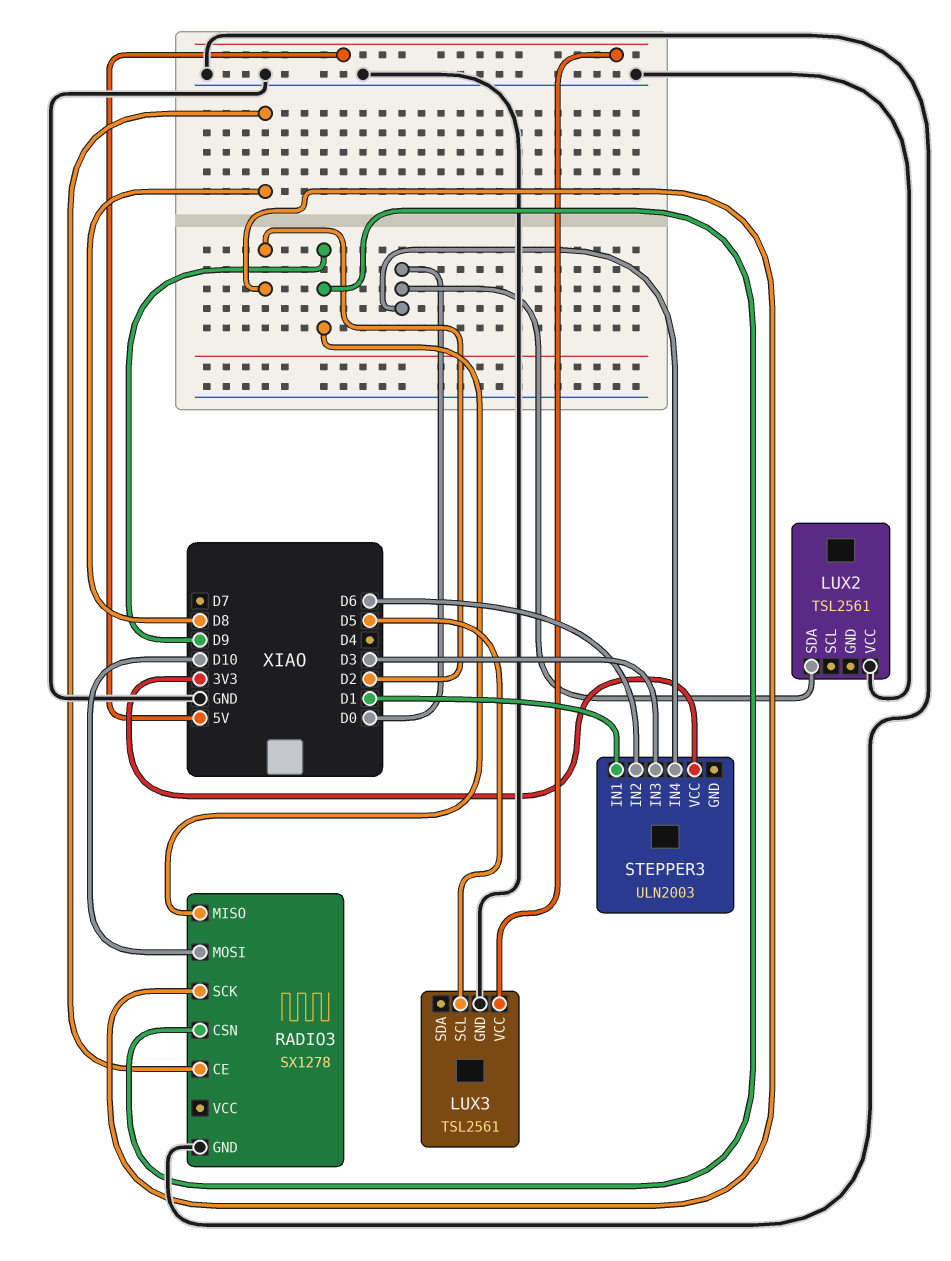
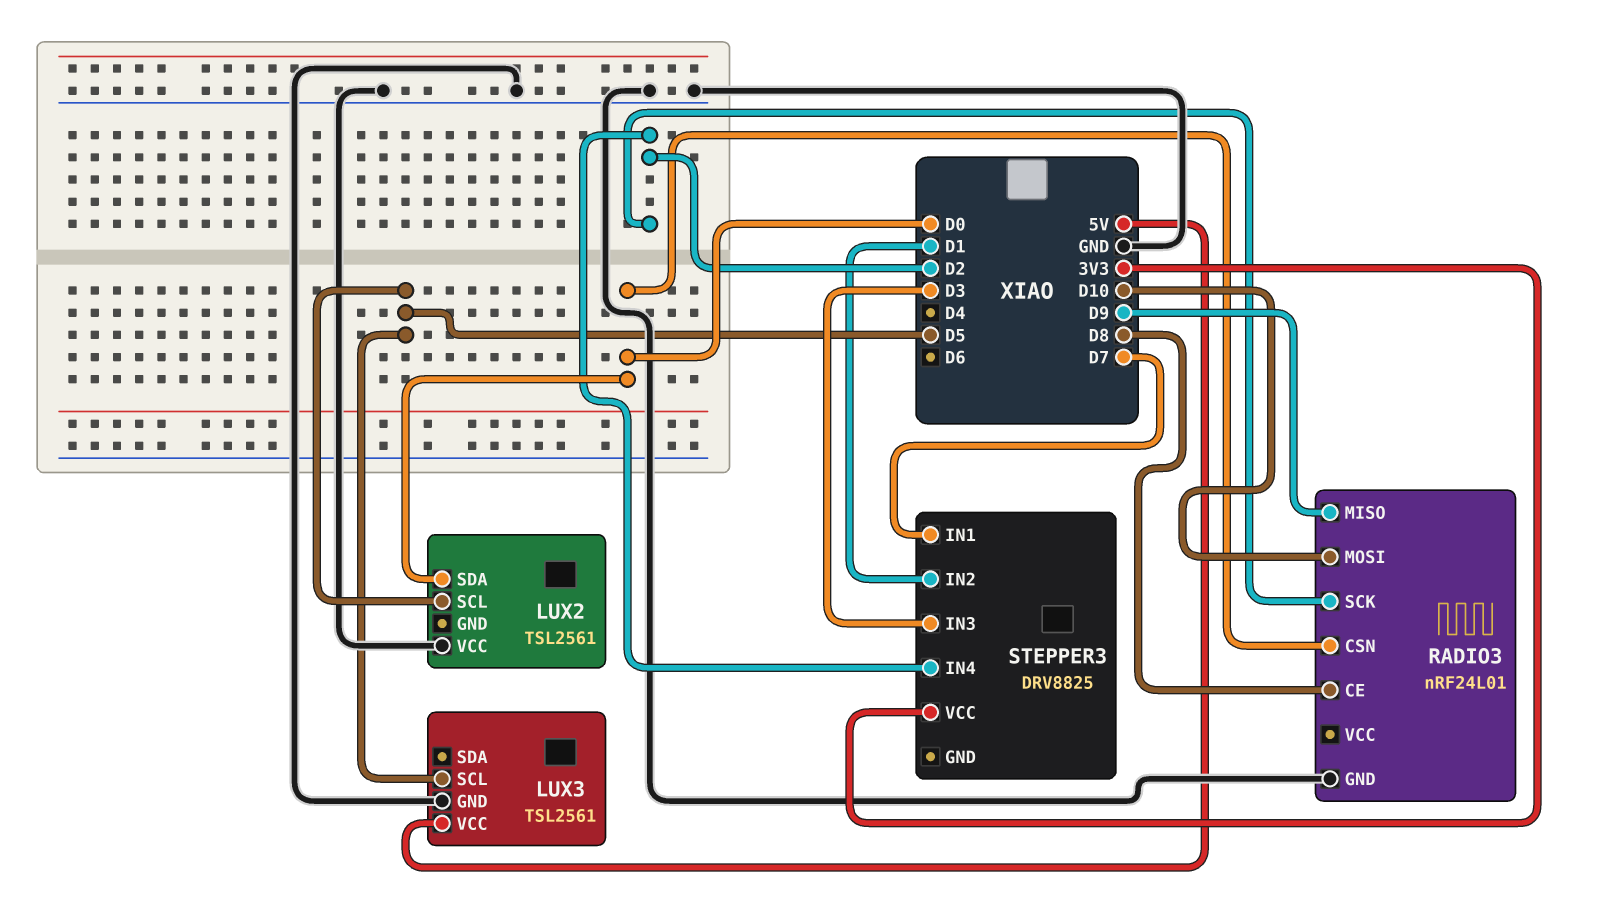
LUX2 pin SCL: none -> D5
RADIO3: SX1278 -> nRF24L01
RADIO3 pin CSN: D9 -> D0
STEPPER3: ULN2003 -> DRV8825
STEPPER3 pin IN1: D1 -> D7
STEPPER3 pin IN2: D6 -> D1
STEPPER3 pin IN4: D0 -> D2

